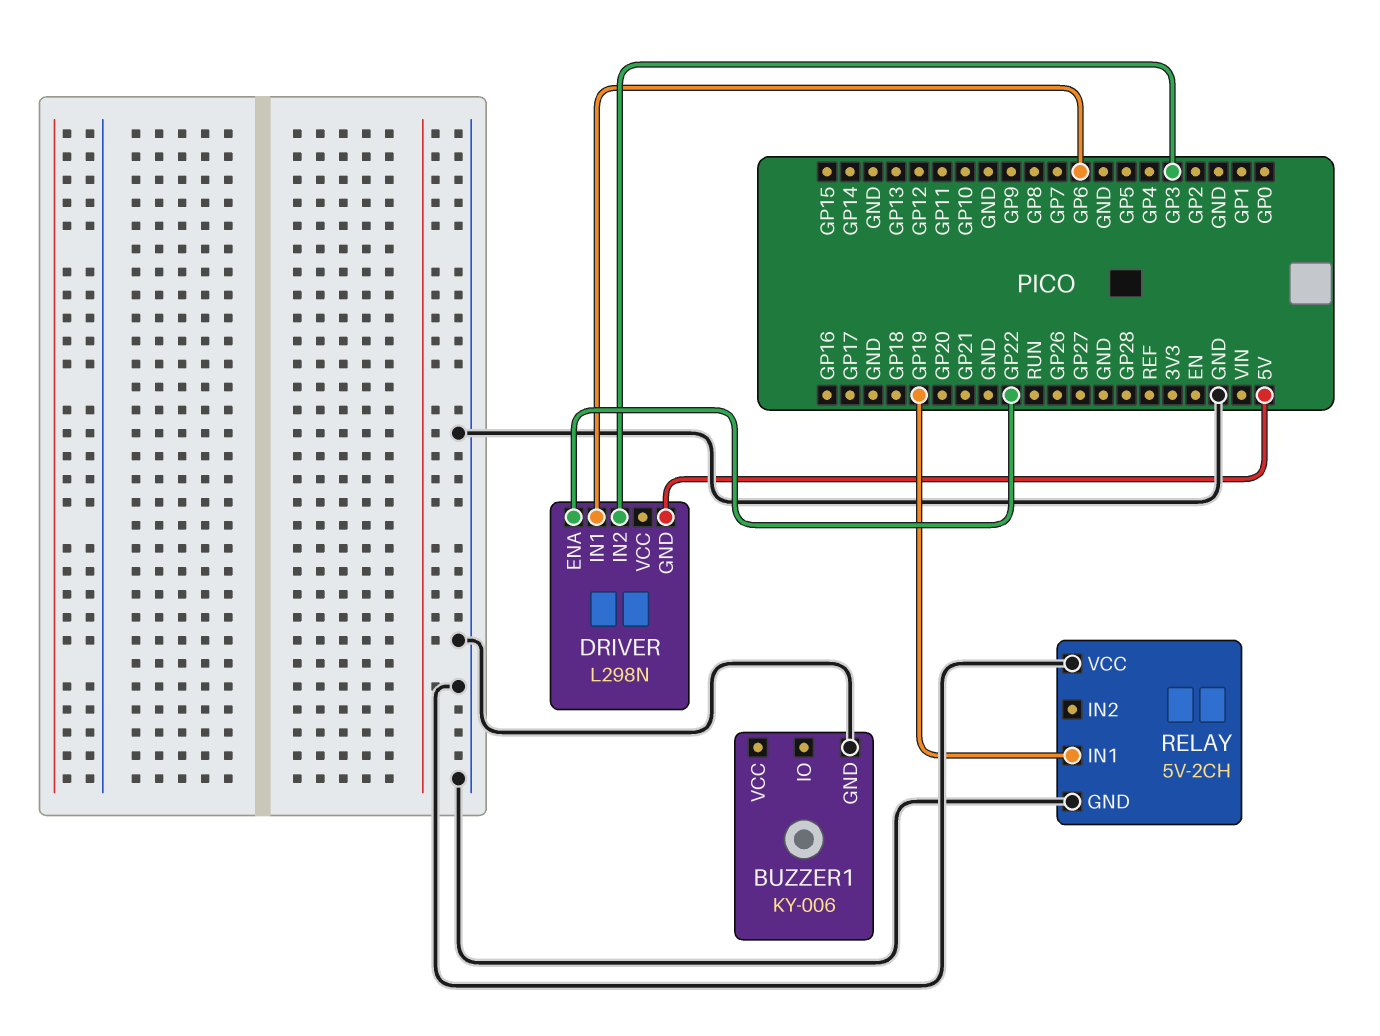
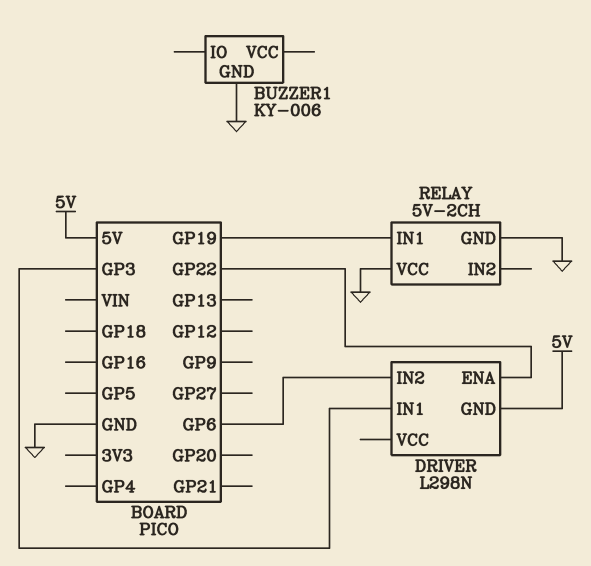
DRIVER pin IN1: GP6 -> GP3
DRIVER pin IN2: GP3 -> GP6

